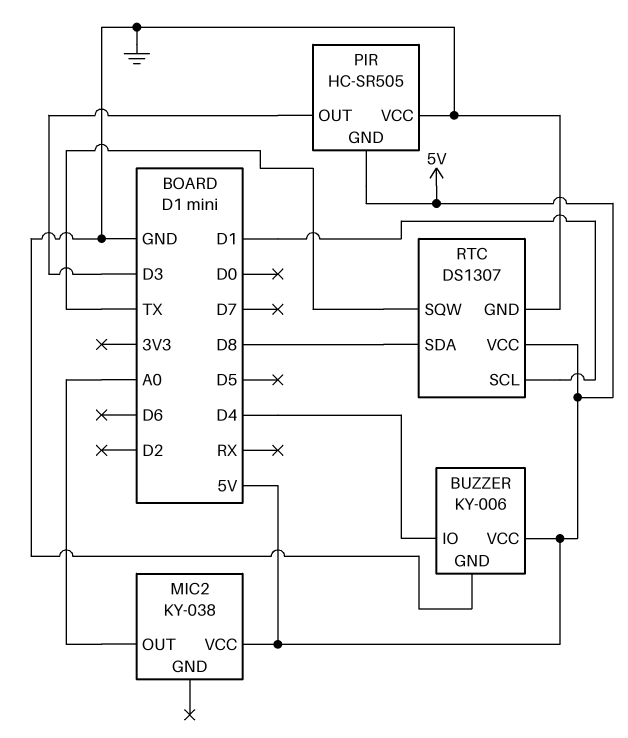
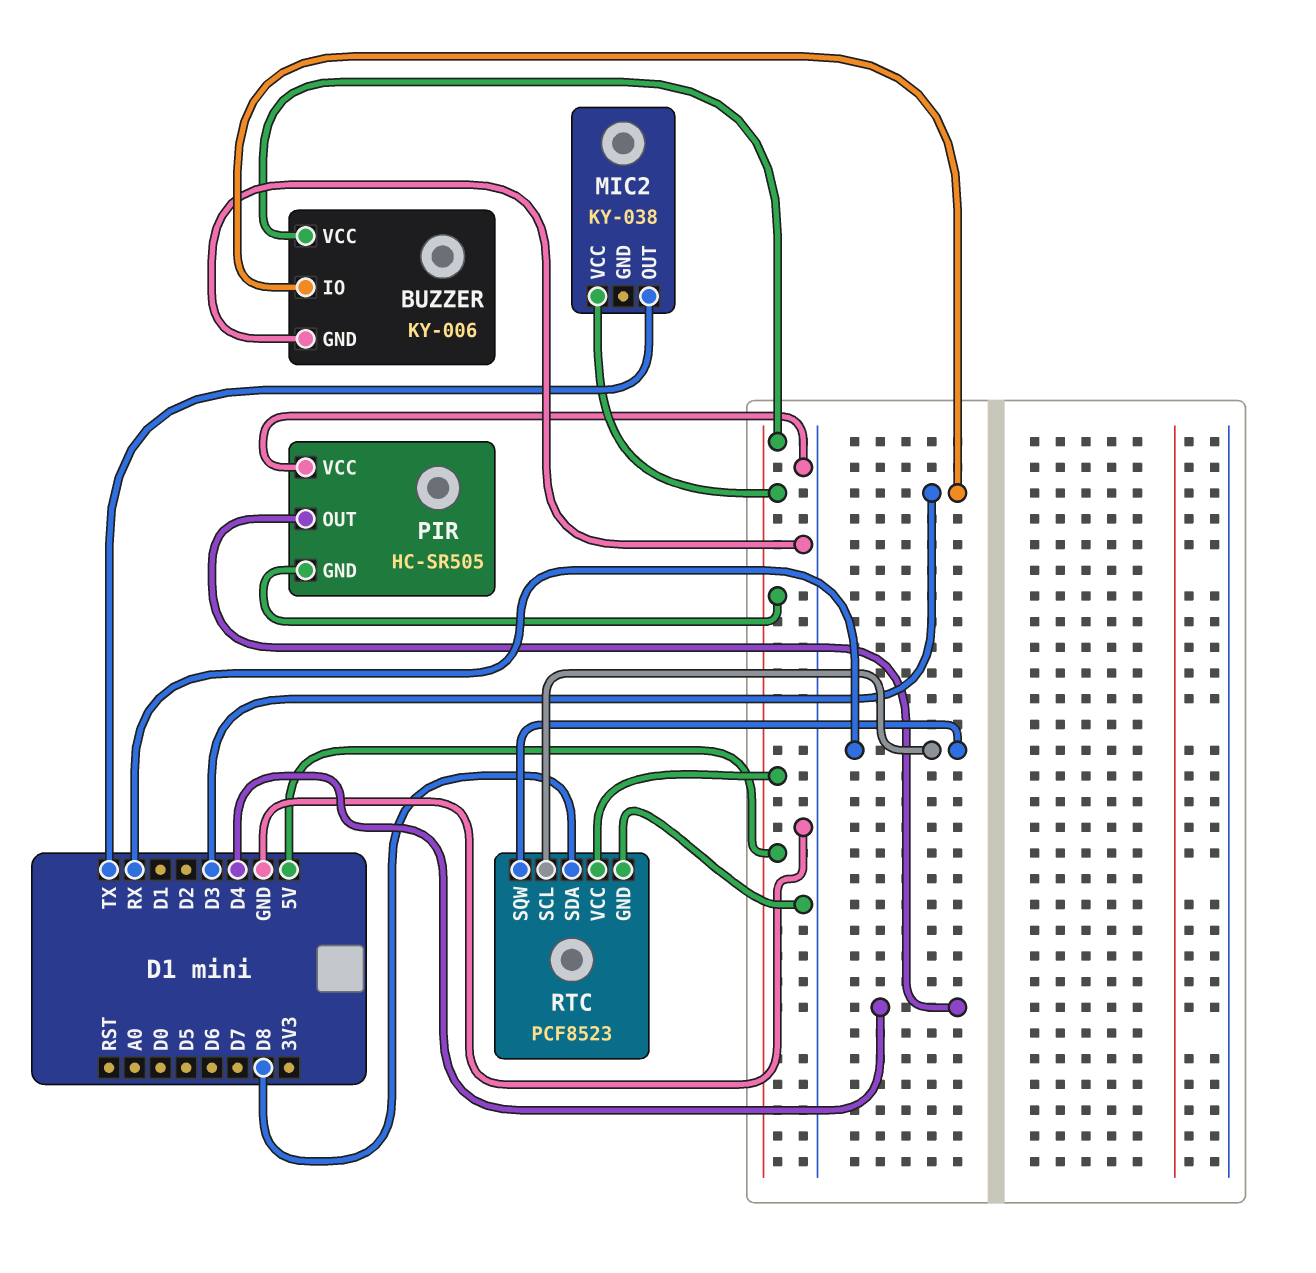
BUZZER pin IO: D4 -> D3
MIC2 pin OUT: A0 -> TX
PIR pin OUT: D3 -> D4
RTC: DS1307 -> PCF8523
RTC pin SCL: D1 -> RX
RTC pin SQW: TX -> RX

